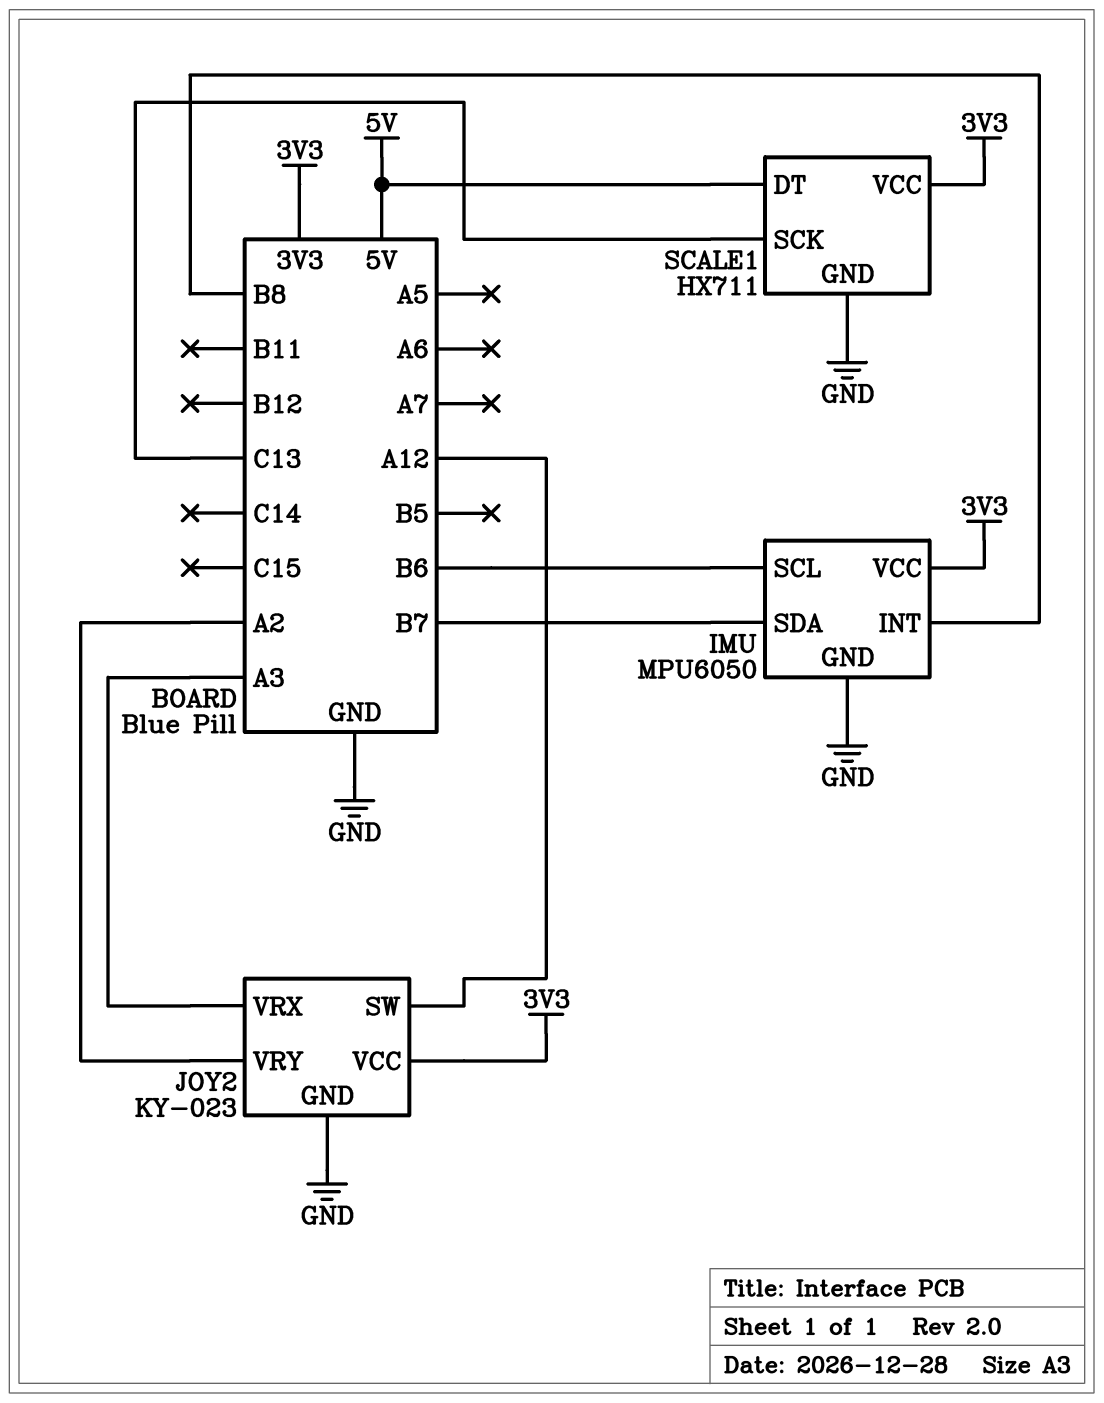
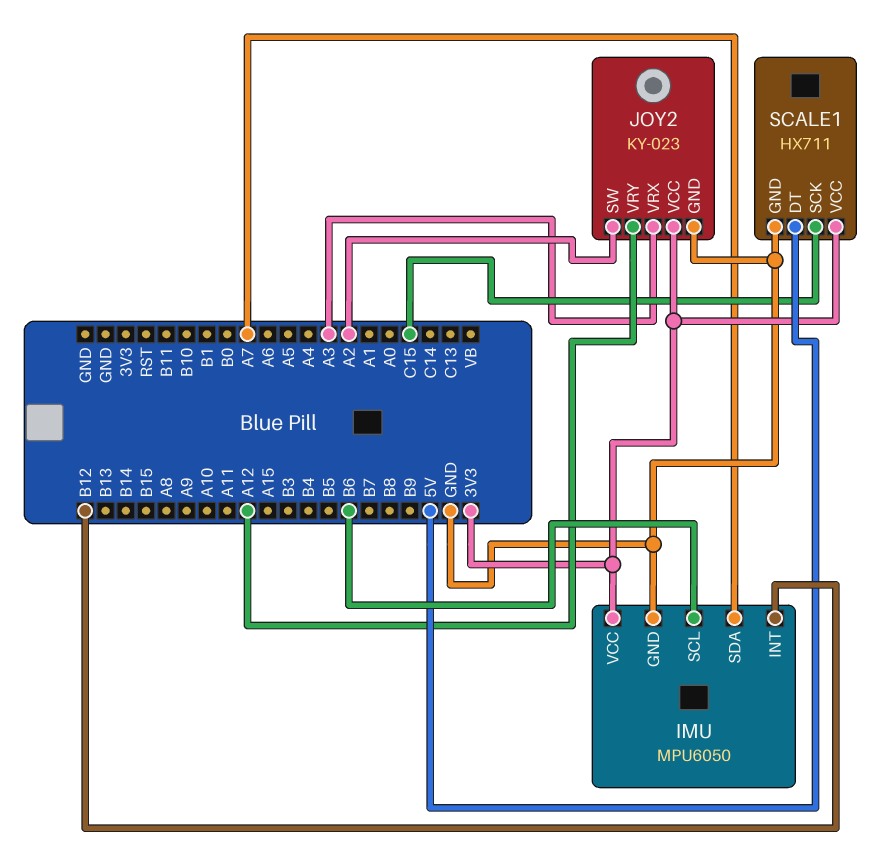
IMU pin INT: B8 -> B12
IMU pin SDA: B7 -> A7
JOY2 pin SW: A12 -> A2
JOY2 pin VRY: A2 -> A12
SCALE1 pin SCK: C13 -> C15

